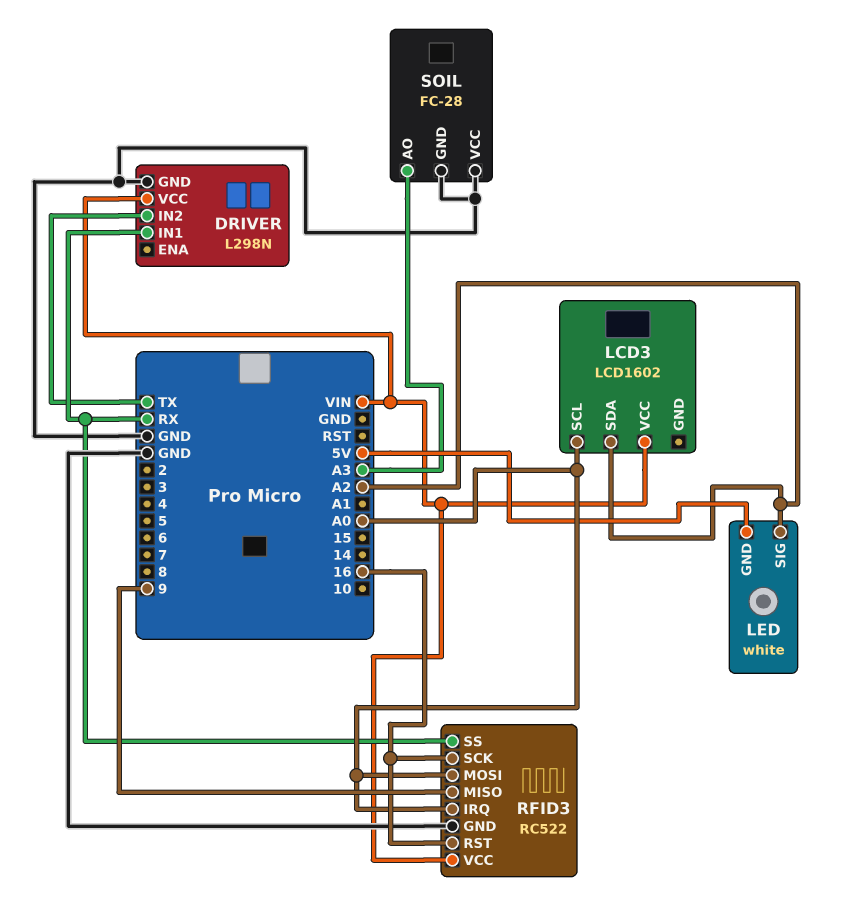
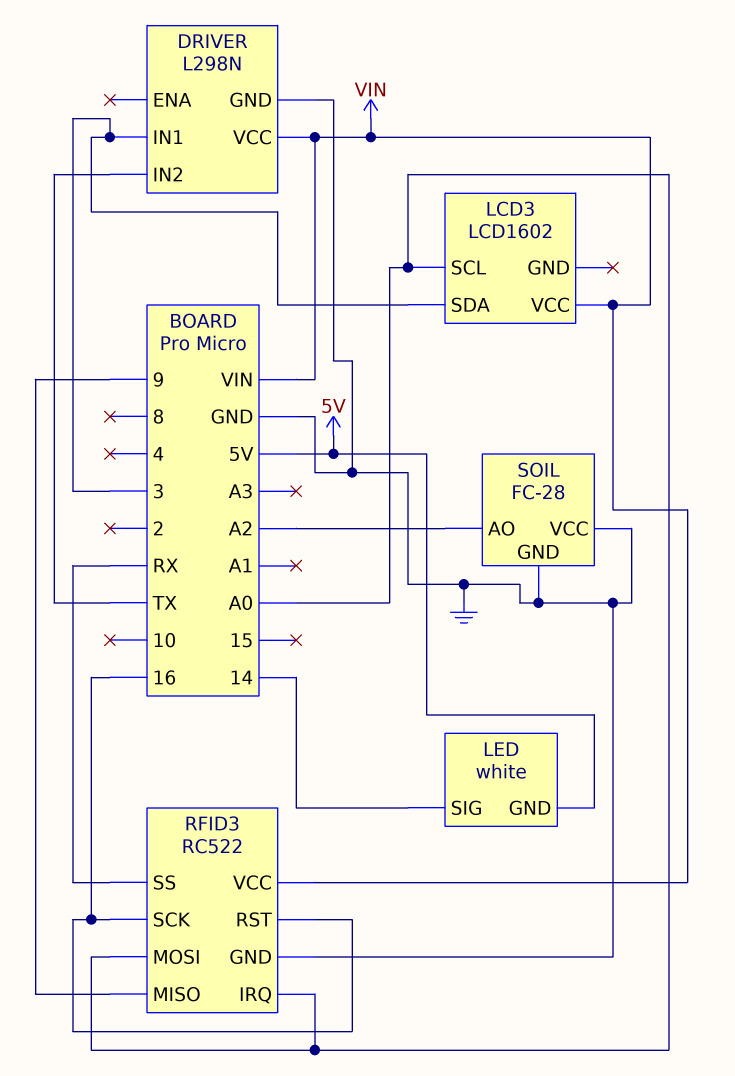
DRIVER pin IN1: RX -> 3
LCD3 pin SDA: A2 -> 3
LED pin SIG: A2 -> 14
SOIL pin AO: A3 -> A2

